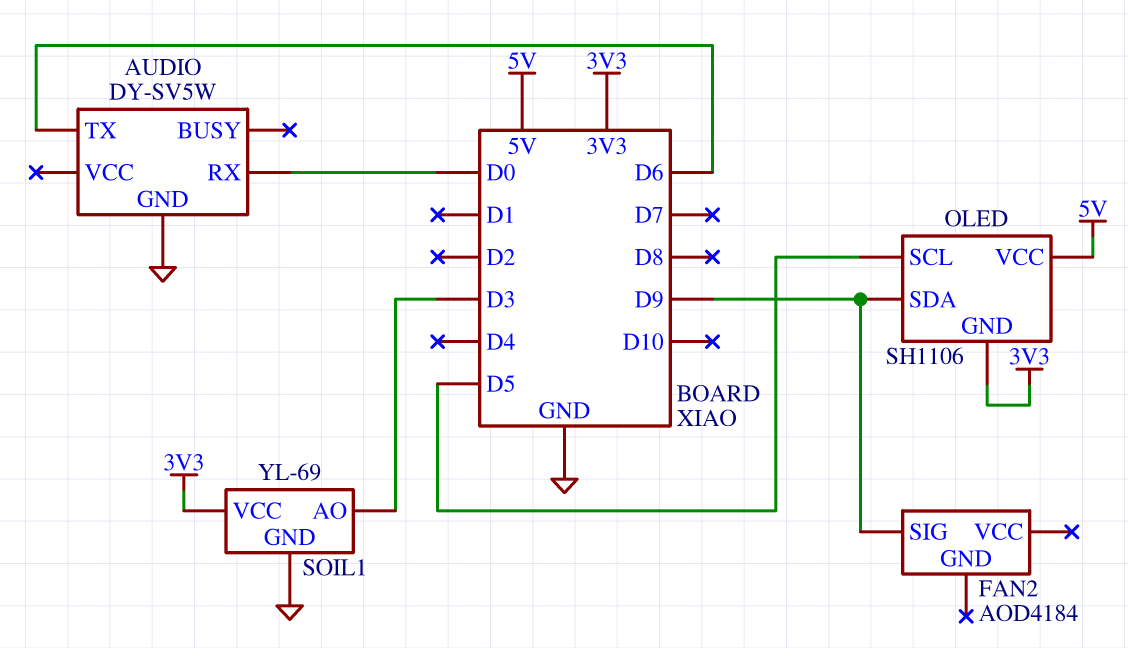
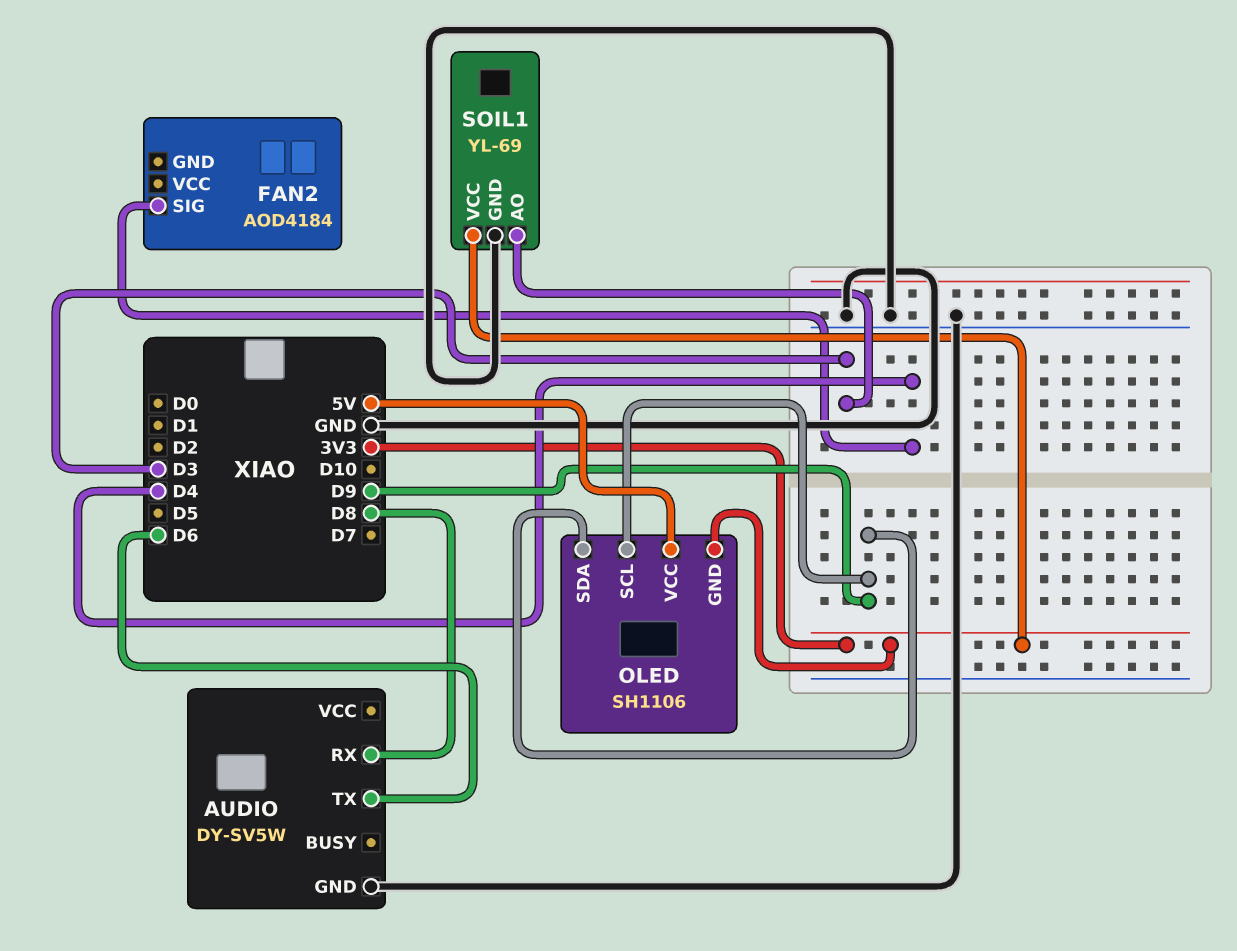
AUDIO pin RX: D0 -> D8
FAN2 pin SIG: D9 -> D4
OLED pin SCL: D5 -> D9

